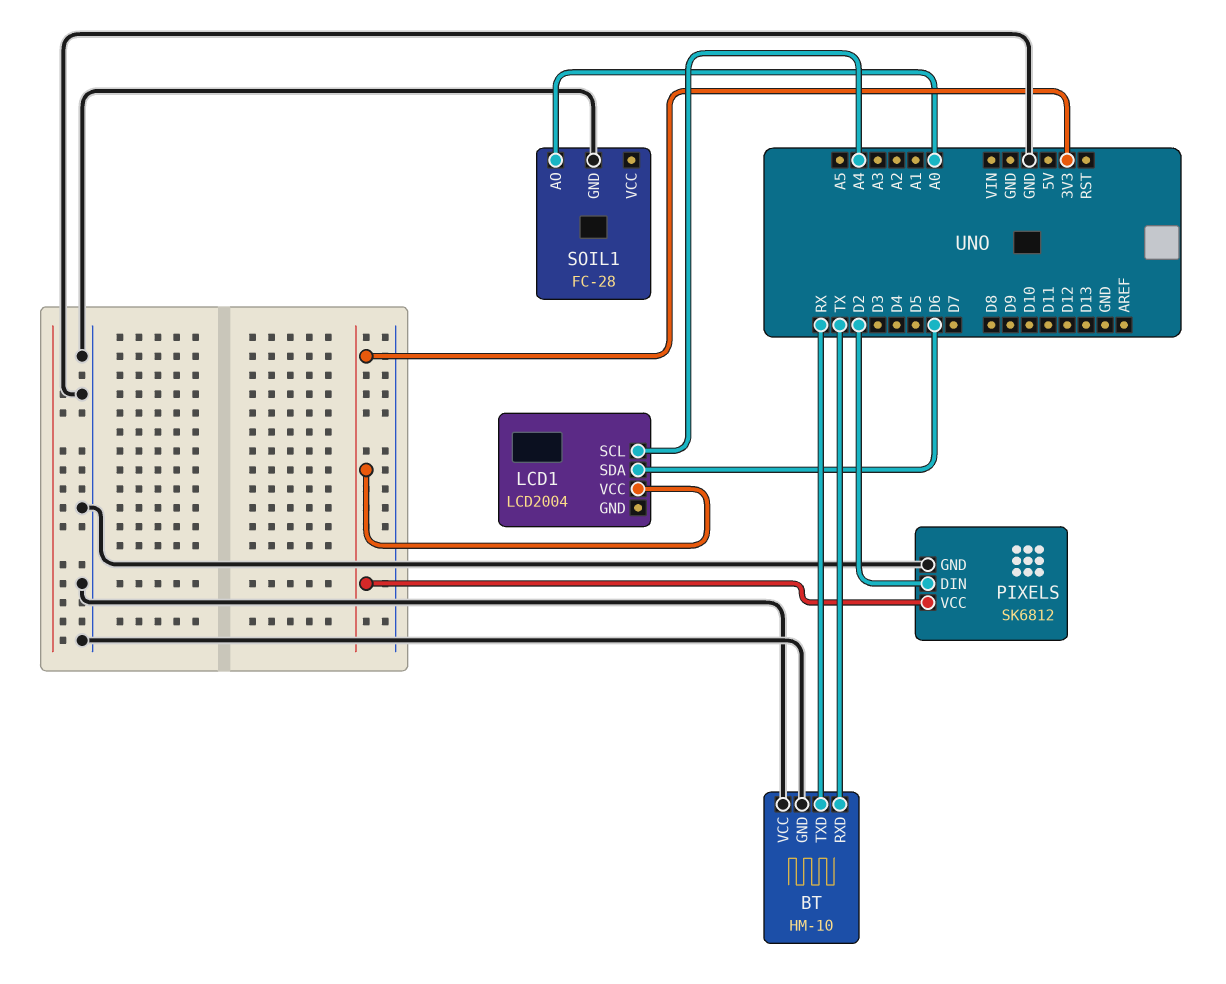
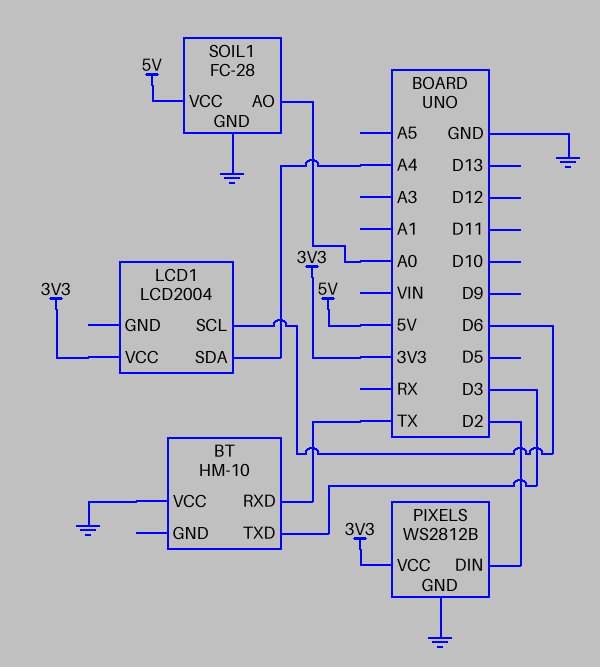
BT pin GND: GND -> none
BT pin TXD: RX -> D3
LCD1 pin SCL: A4 -> D6
LCD1 pin SDA: D6 -> A4
PIXELS: SK6812 -> WS2812B
SOIL1 pin VCC: none -> 5V

